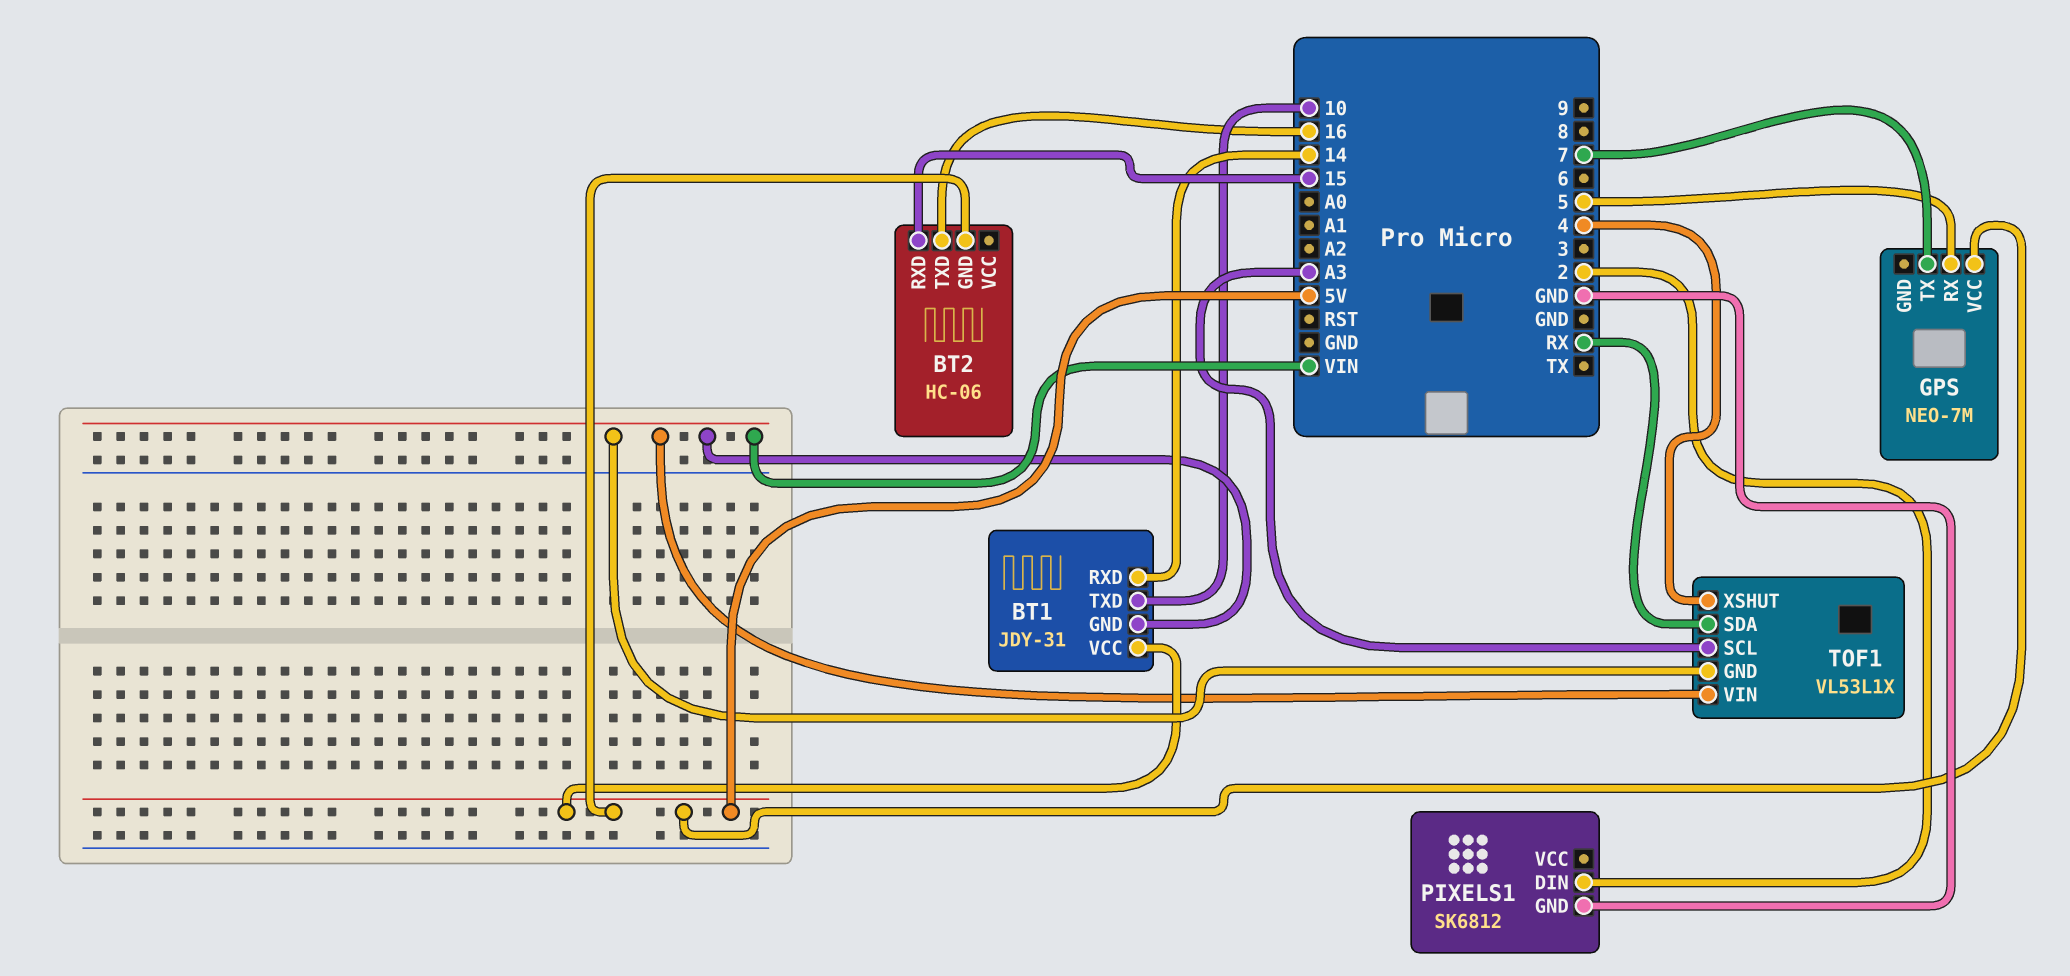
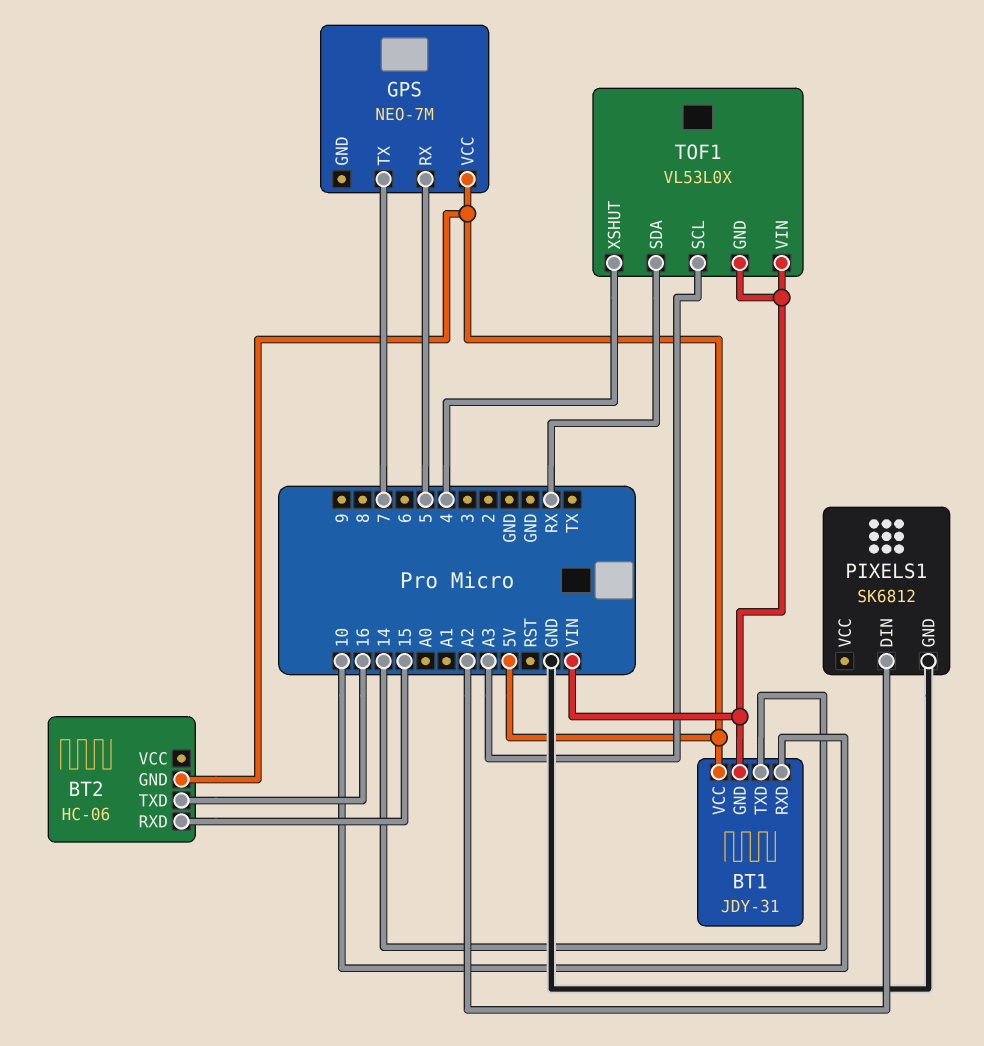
BT1 pin RXD: 14 -> 10
BT1 pin TXD: 10 -> 14
PIXELS1 pin DIN: 2 -> A2
TOF1: VL53L1X -> VL53L0X

